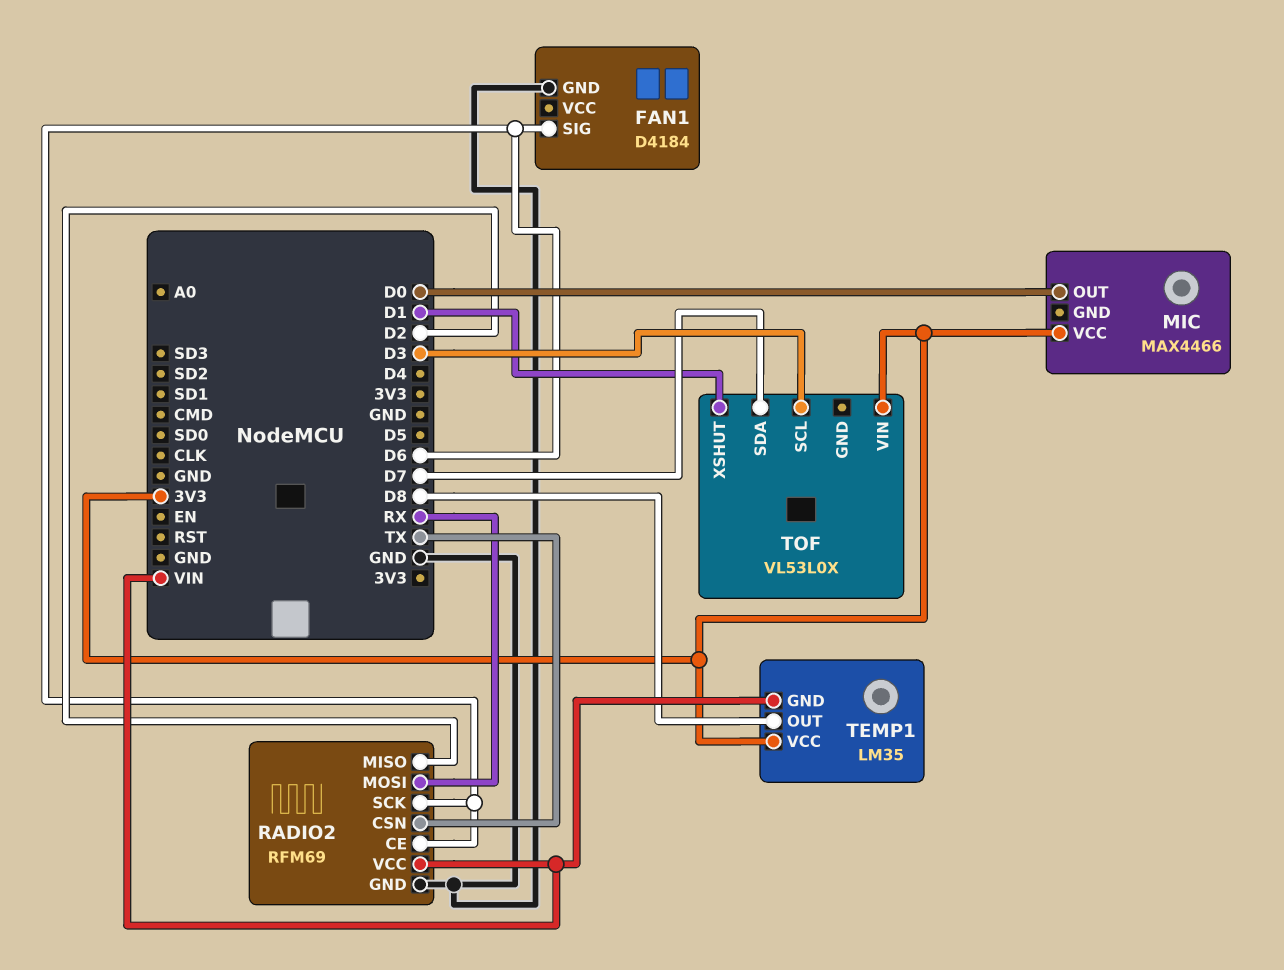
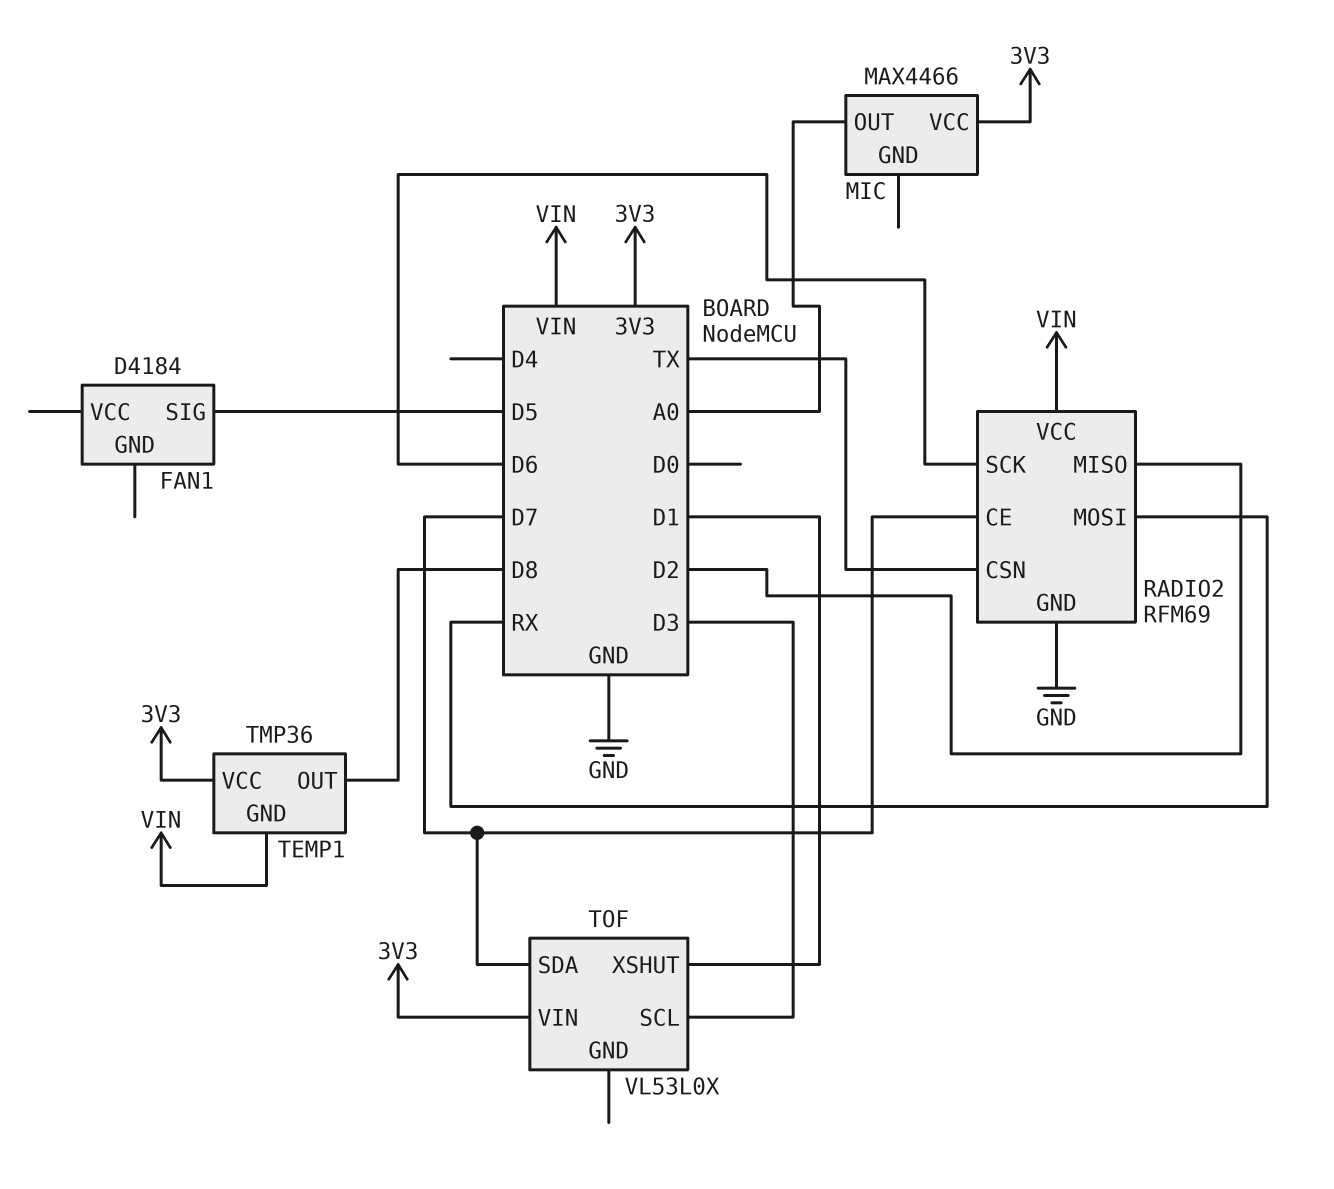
FAN1 pin GND: GND -> none
FAN1 pin SIG: D6 -> D5
MIC pin OUT: D0 -> A0
RADIO2 pin CE: D6 -> D7
TEMP1: LM35 -> TMP36

